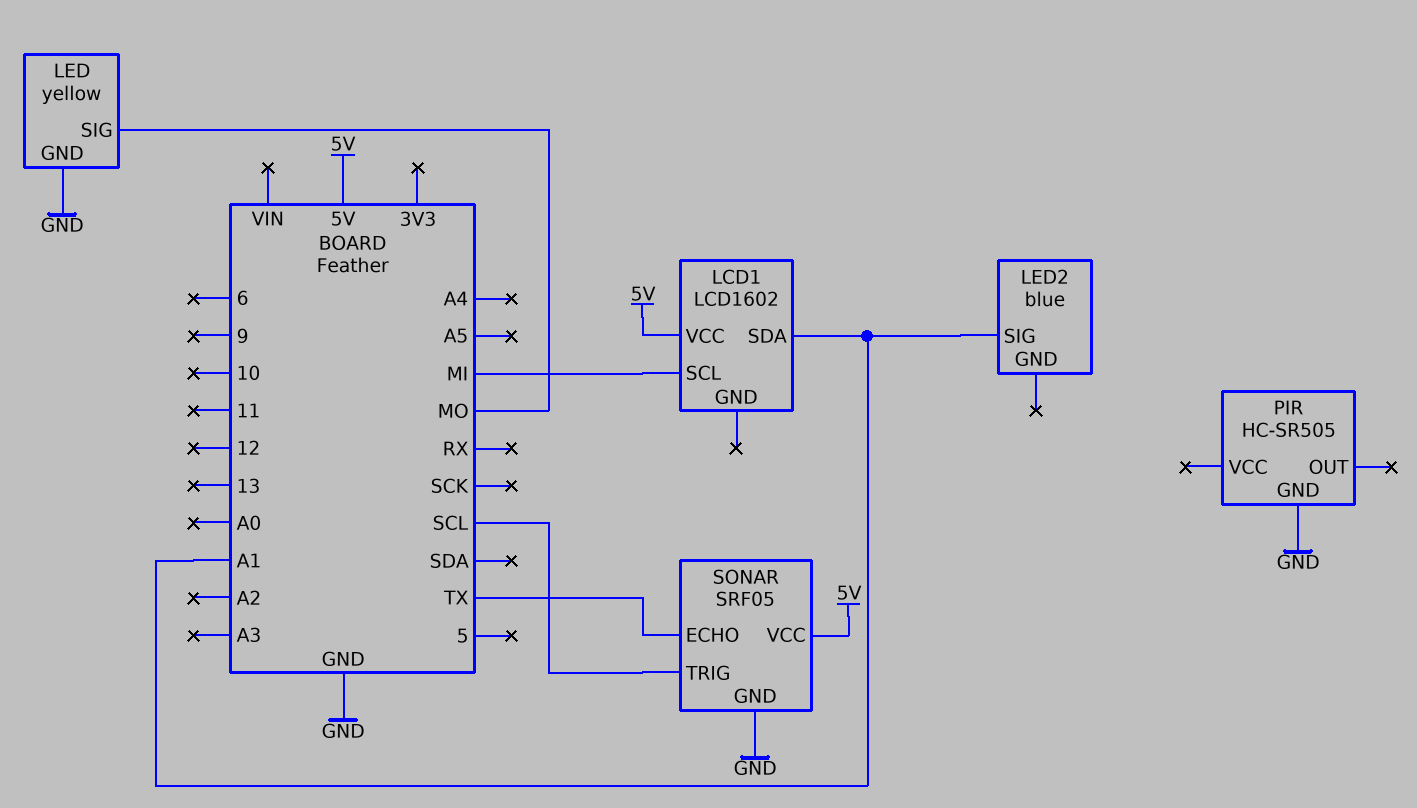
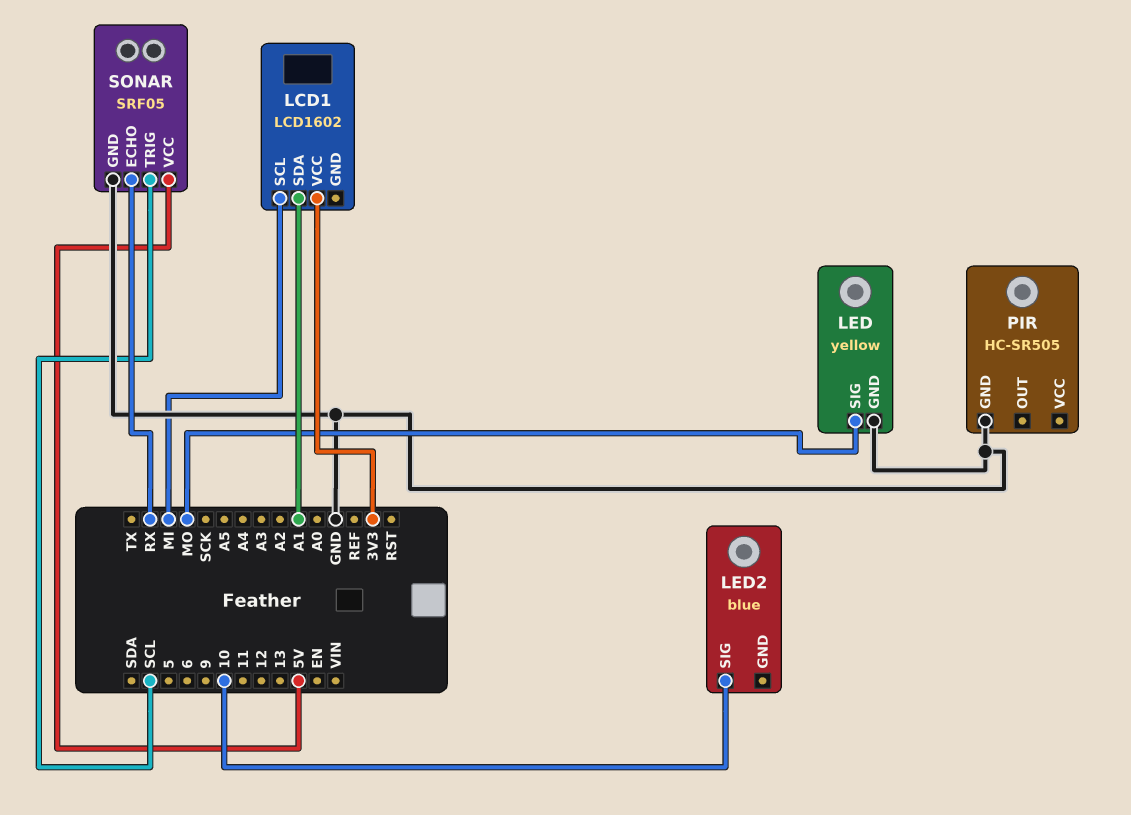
LCD1 pin VCC: 5V -> 3V3
LED2 pin SIG: A1 -> 10
SONAR pin ECHO: TX -> RX

